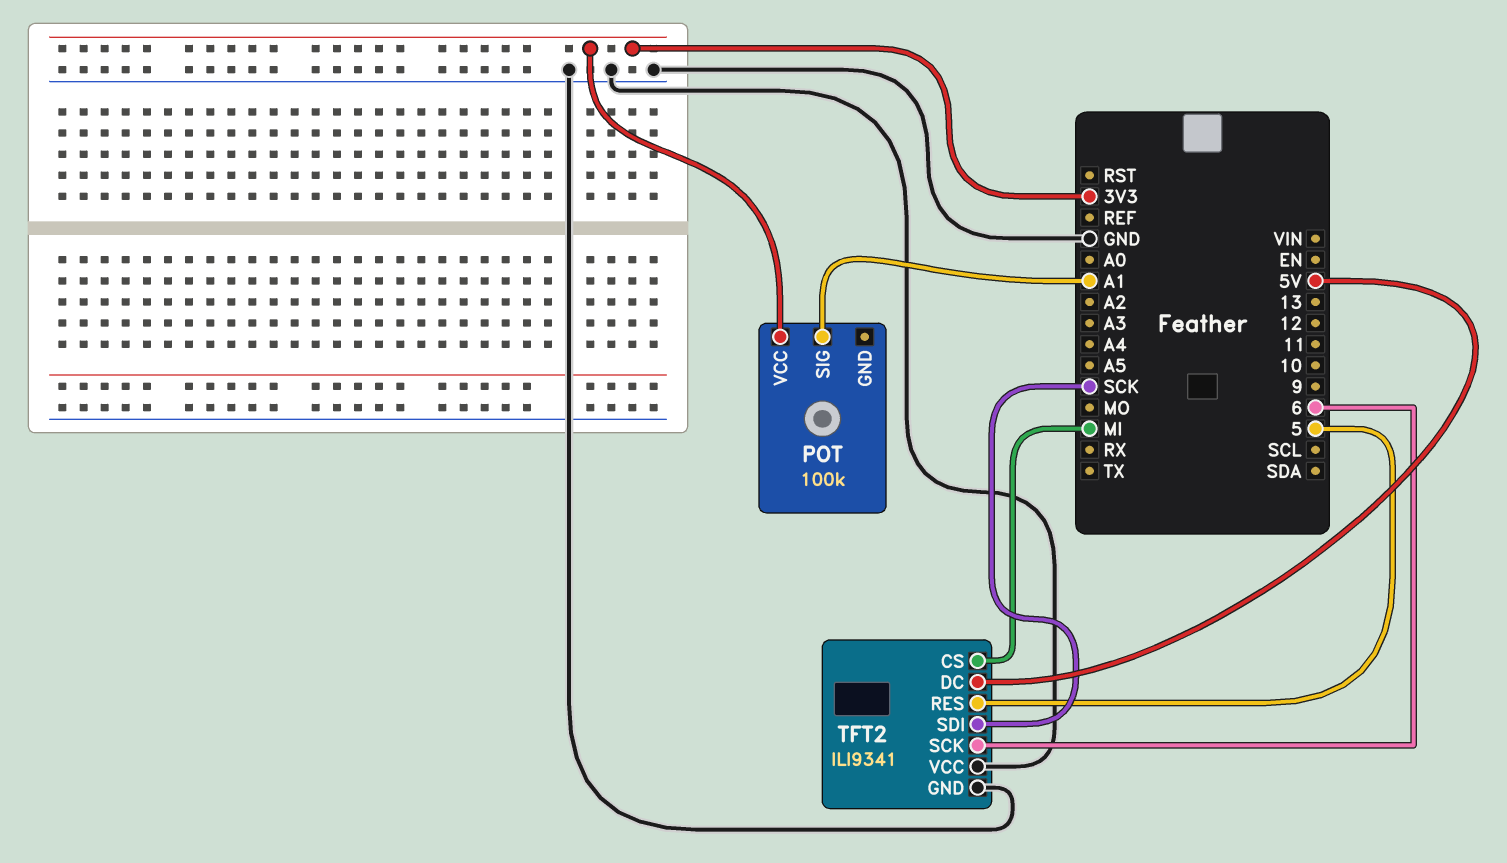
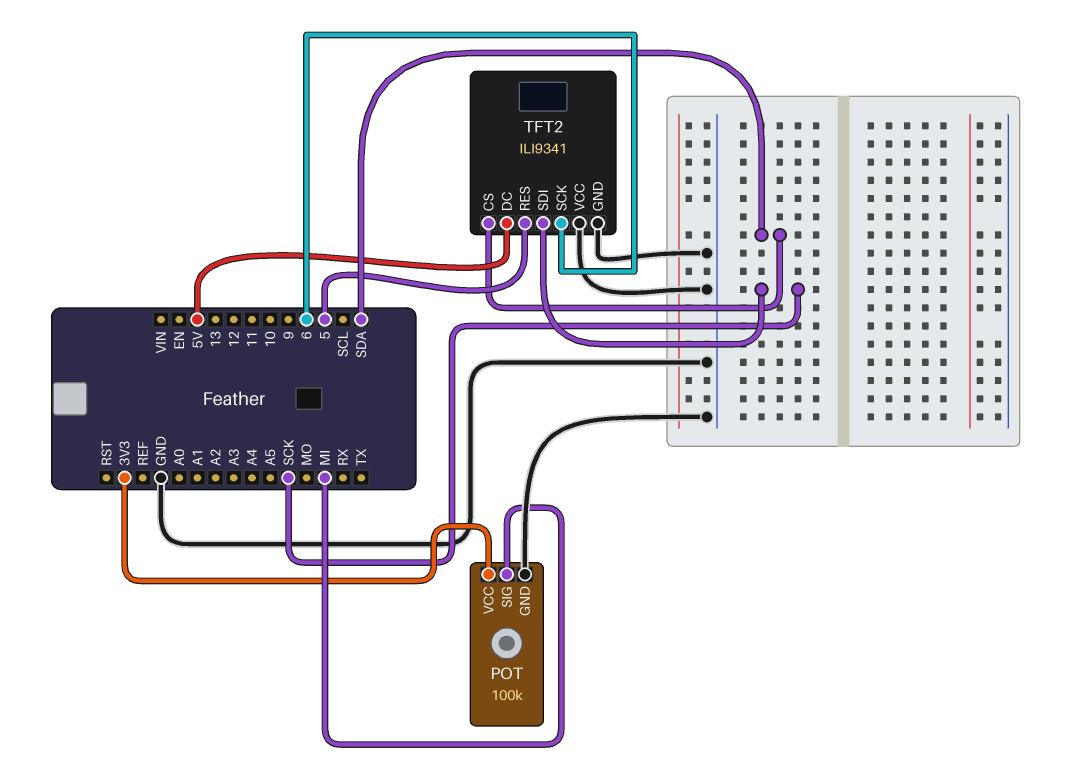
POT pin GND: none -> GND
POT pin SIG: A1 -> MI
TFT2 pin CS: MI -> SDA

